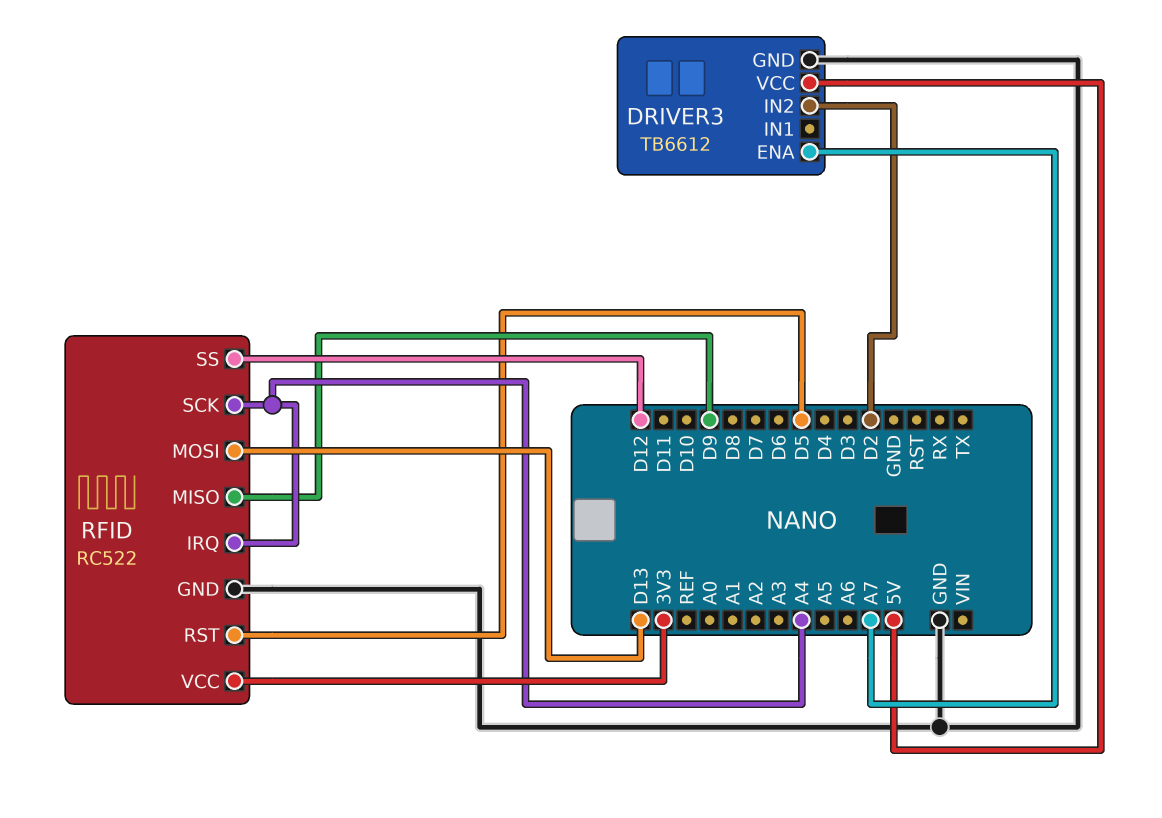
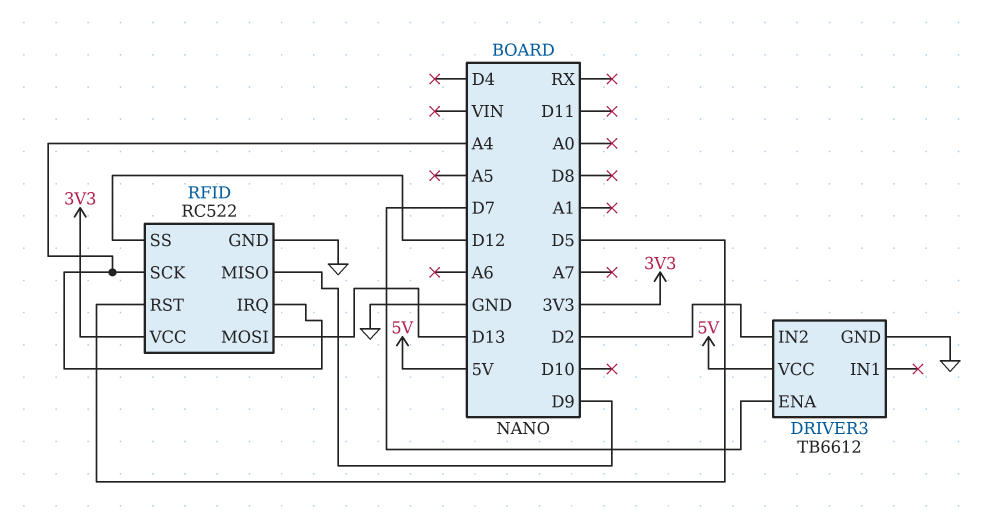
DRIVER3 pin ENA: A7 -> D7

